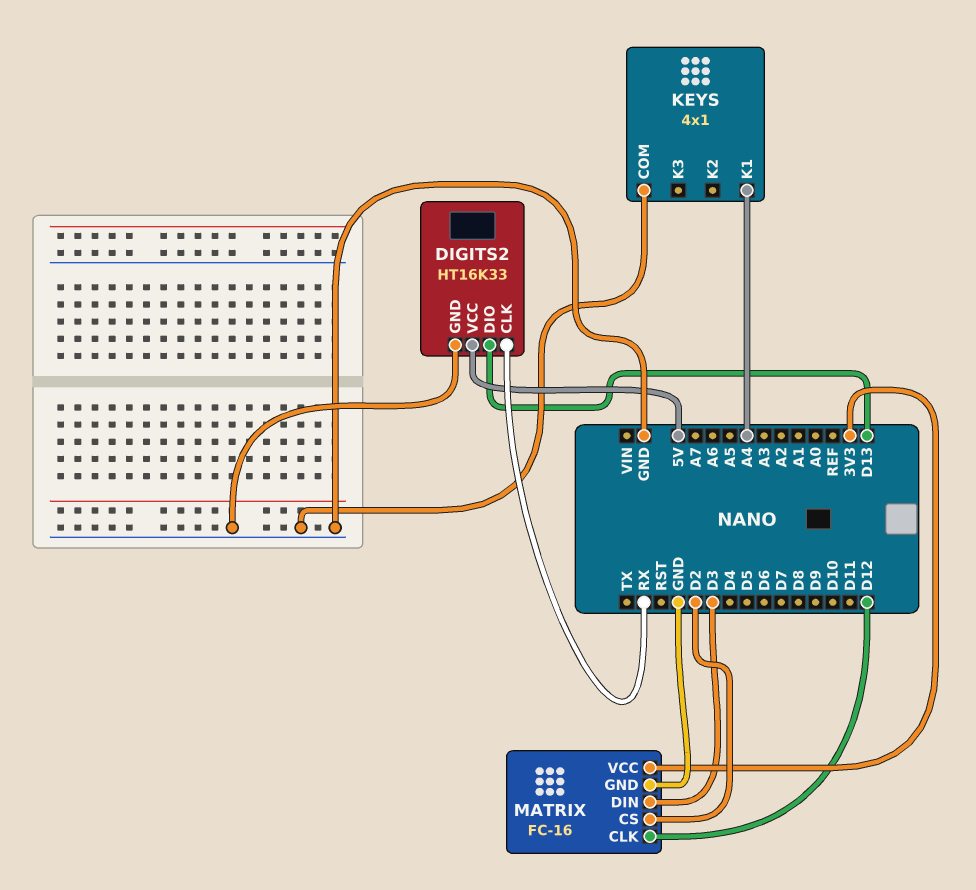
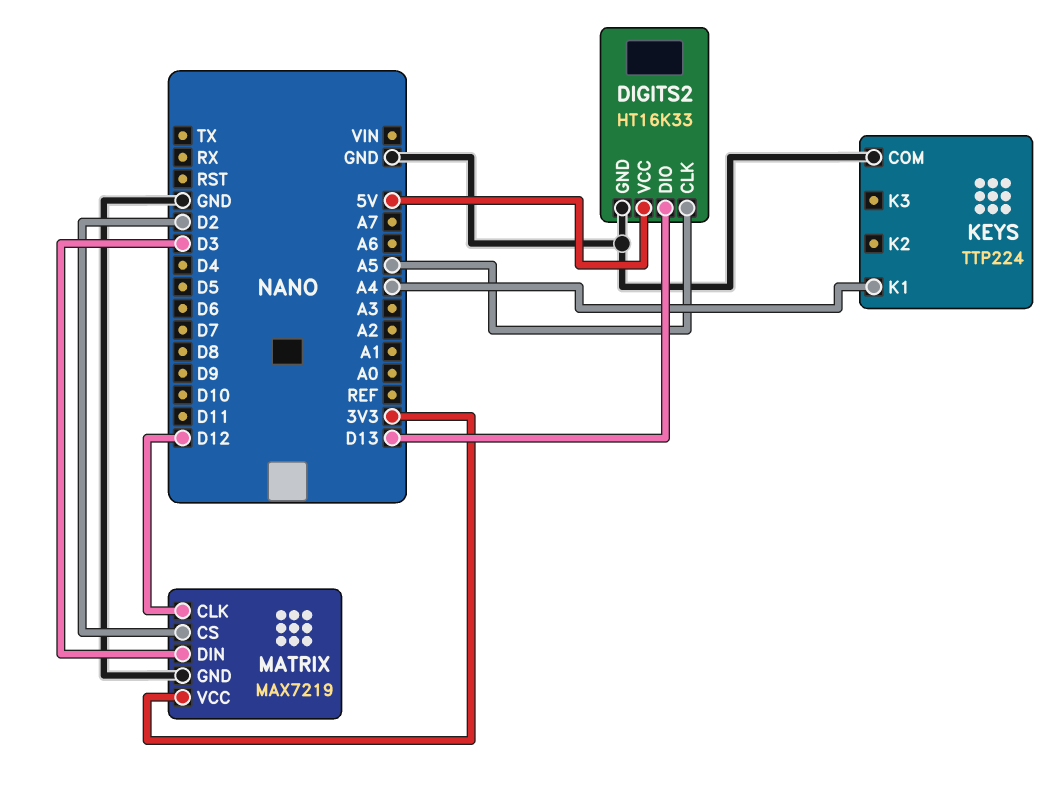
DIGITS2 pin CLK: RX -> A5
KEYS: 4x1 -> TTP224
MATRIX: FC-16 -> MAX7219

